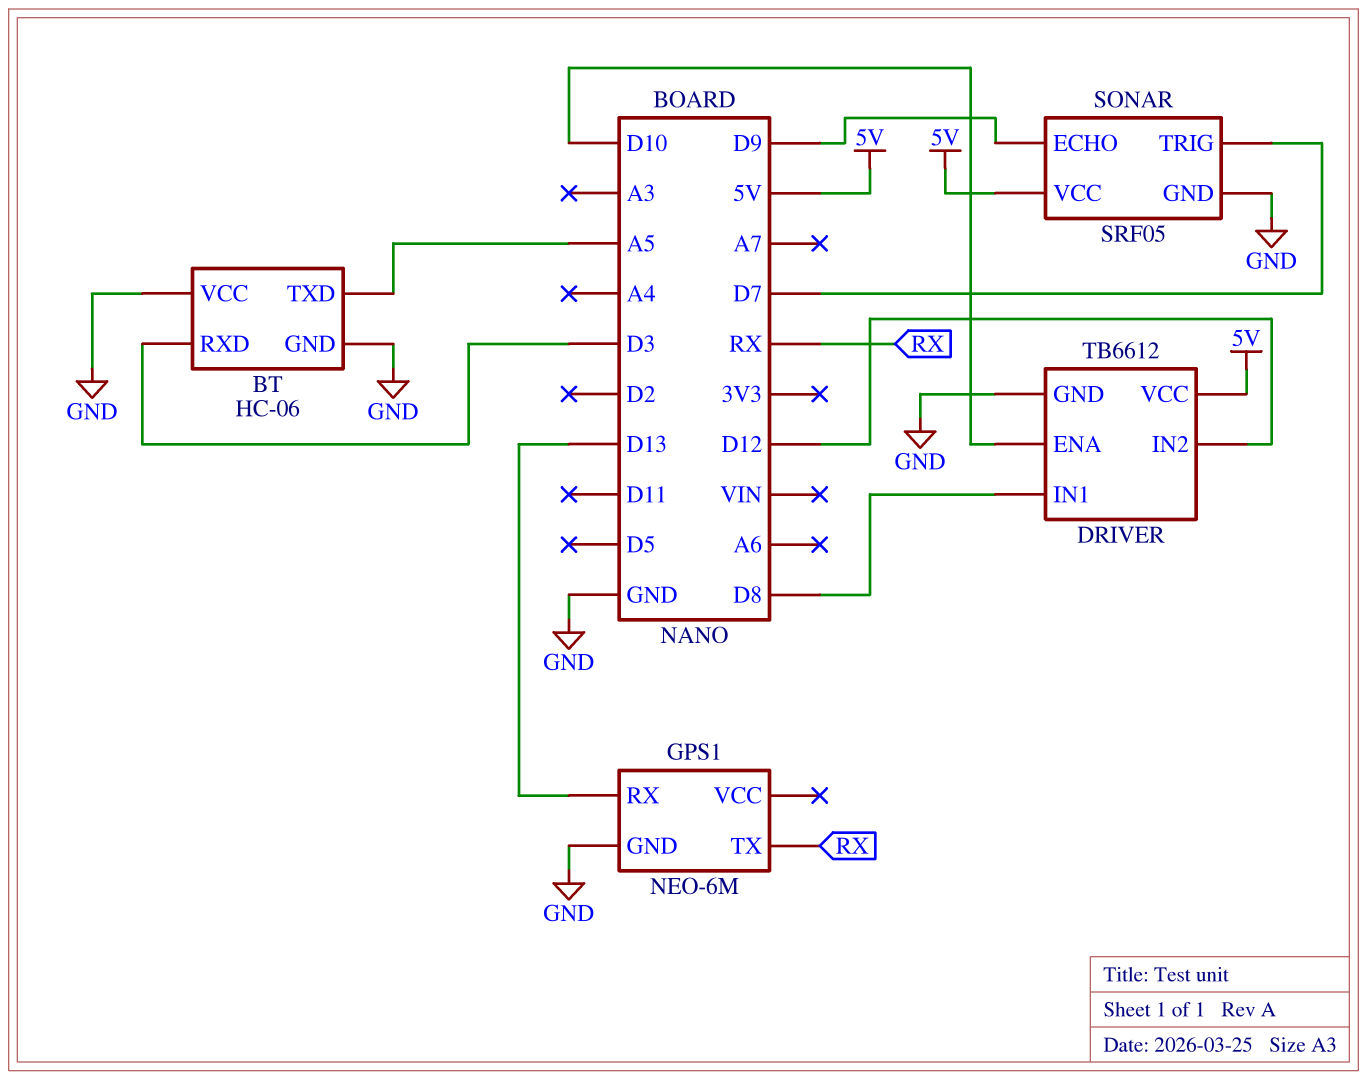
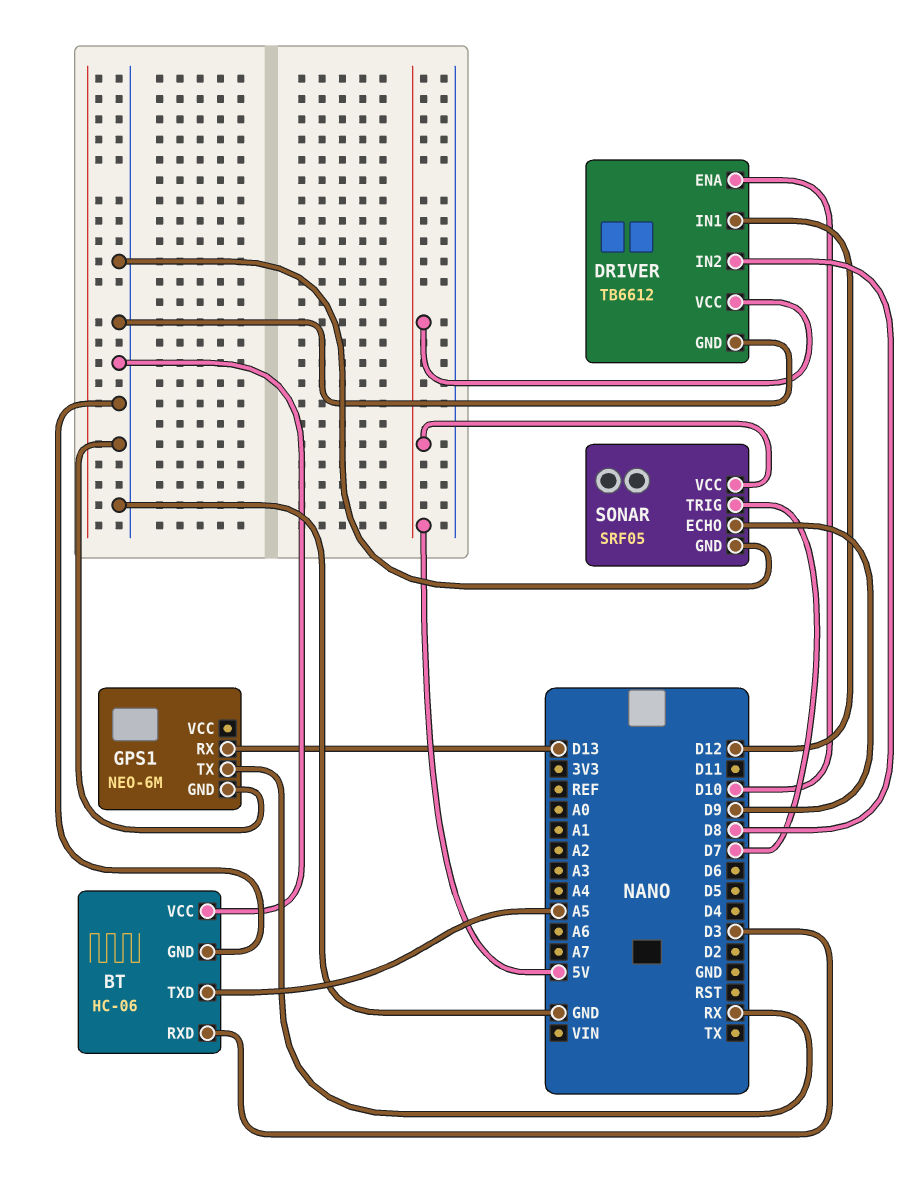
DRIVER pin IN1: D8 -> D12
DRIVER pin IN2: D12 -> D8

